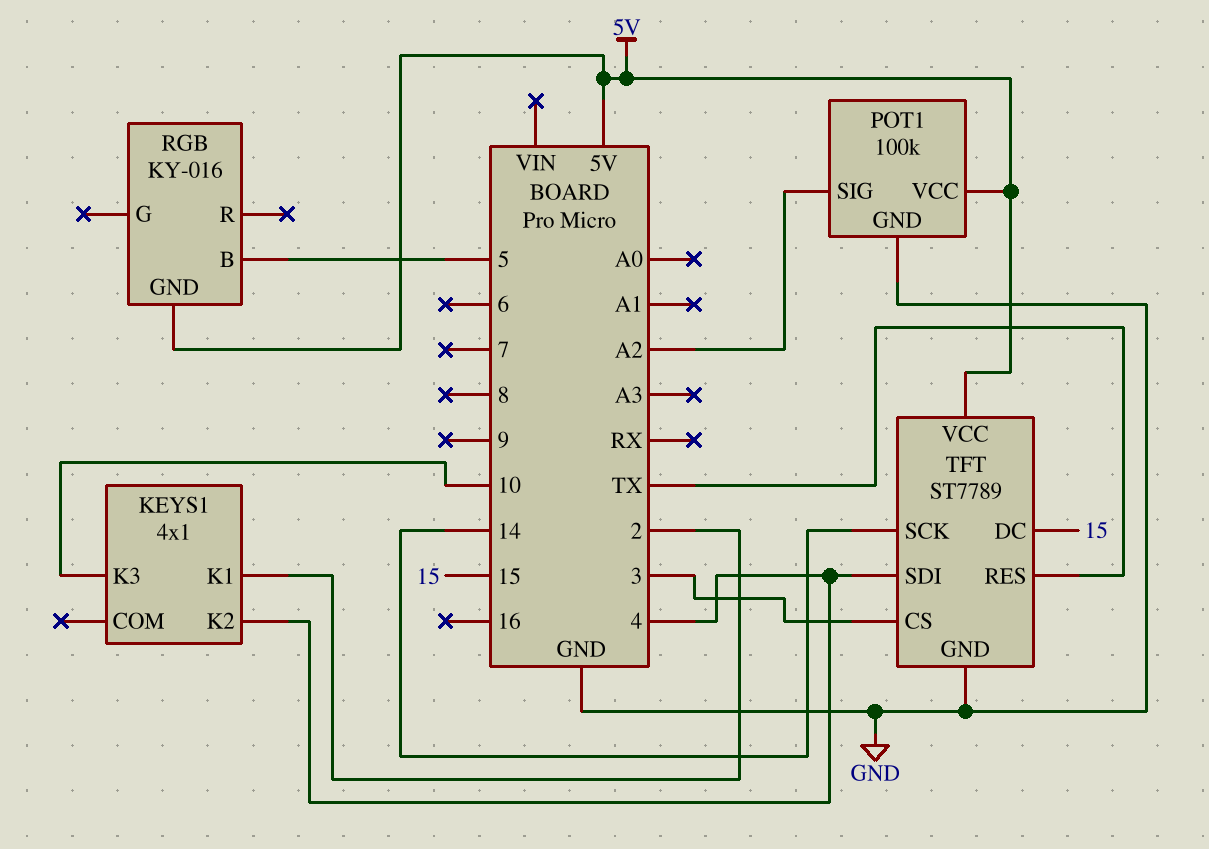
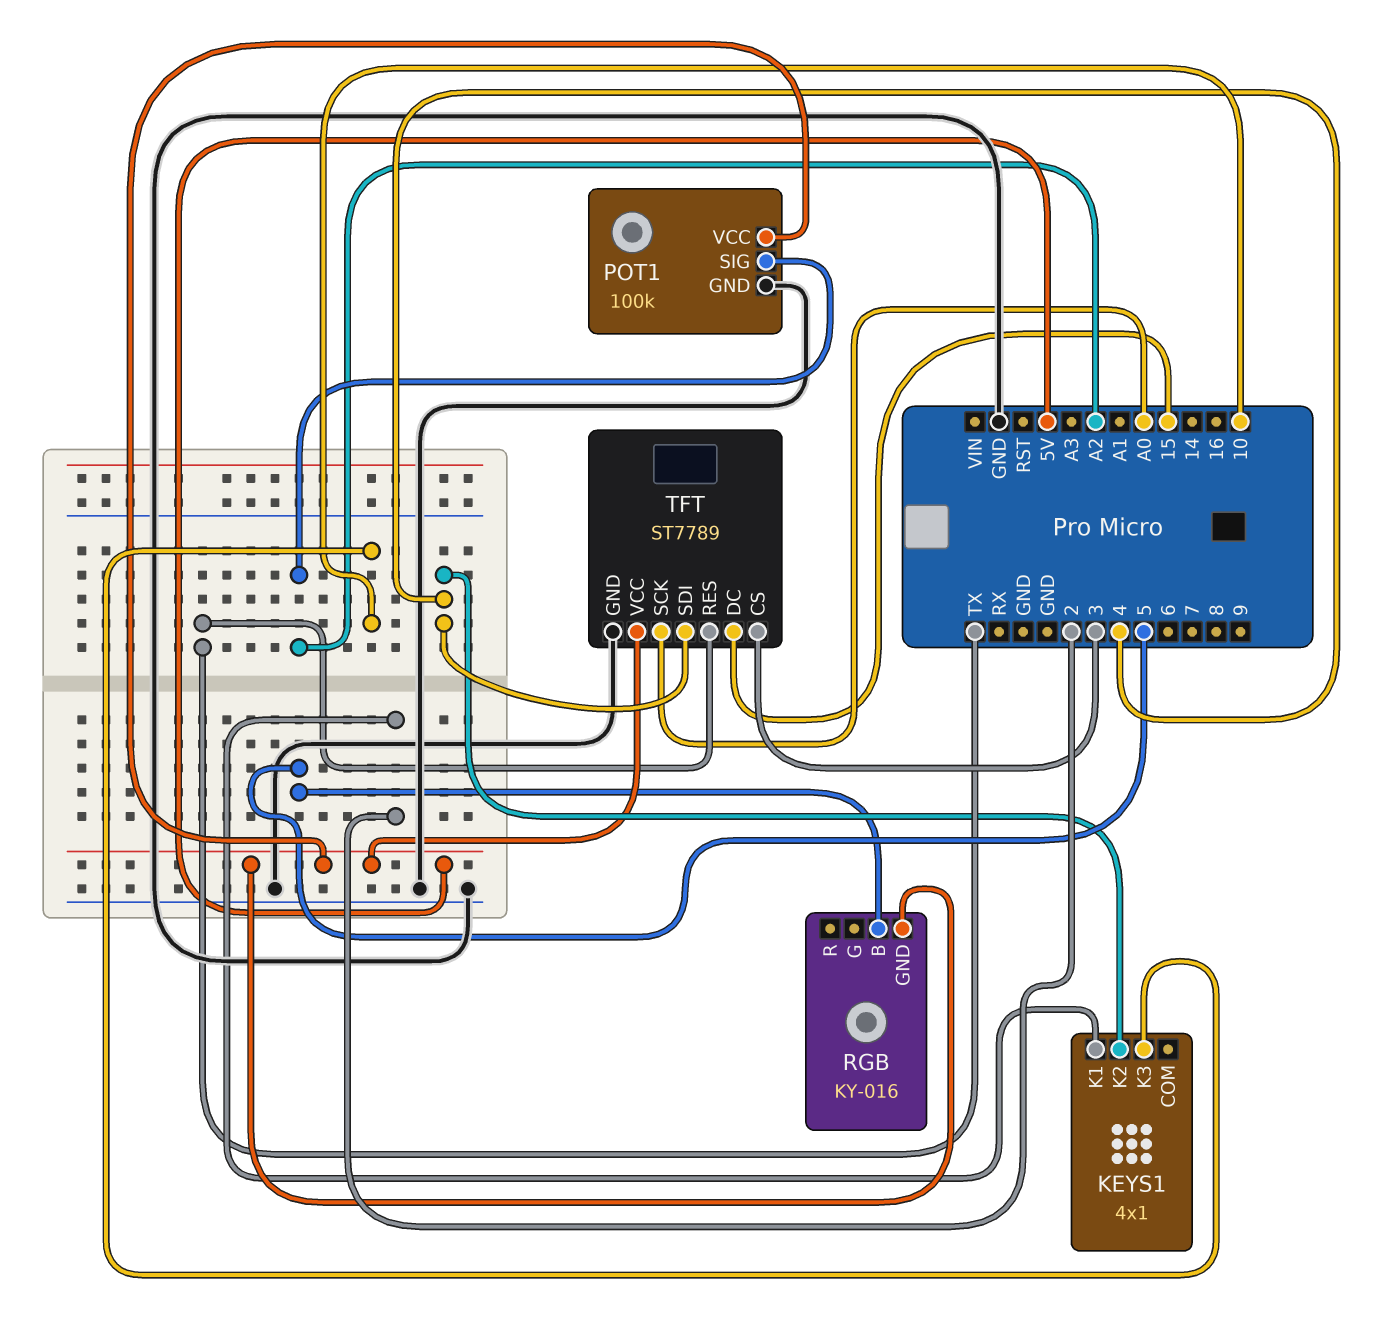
TFT pin SCK: 14 -> A0

